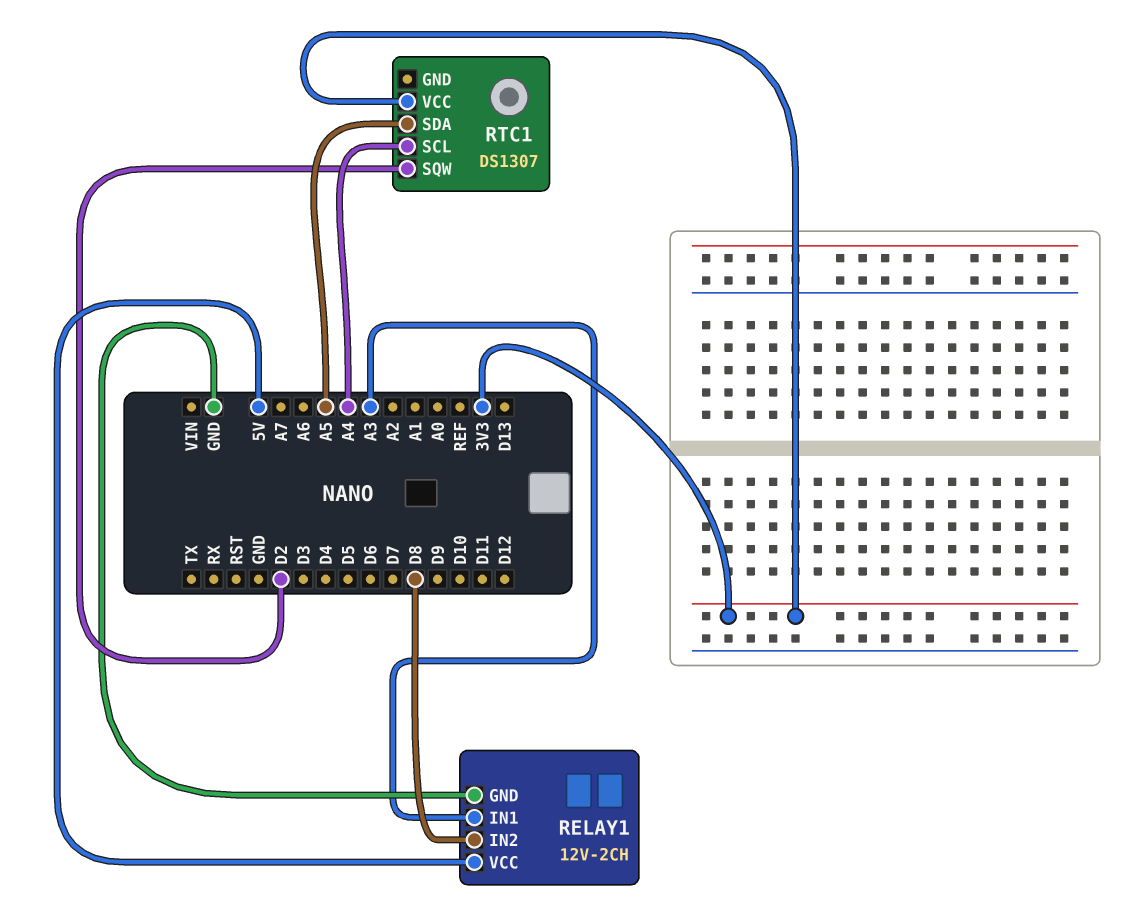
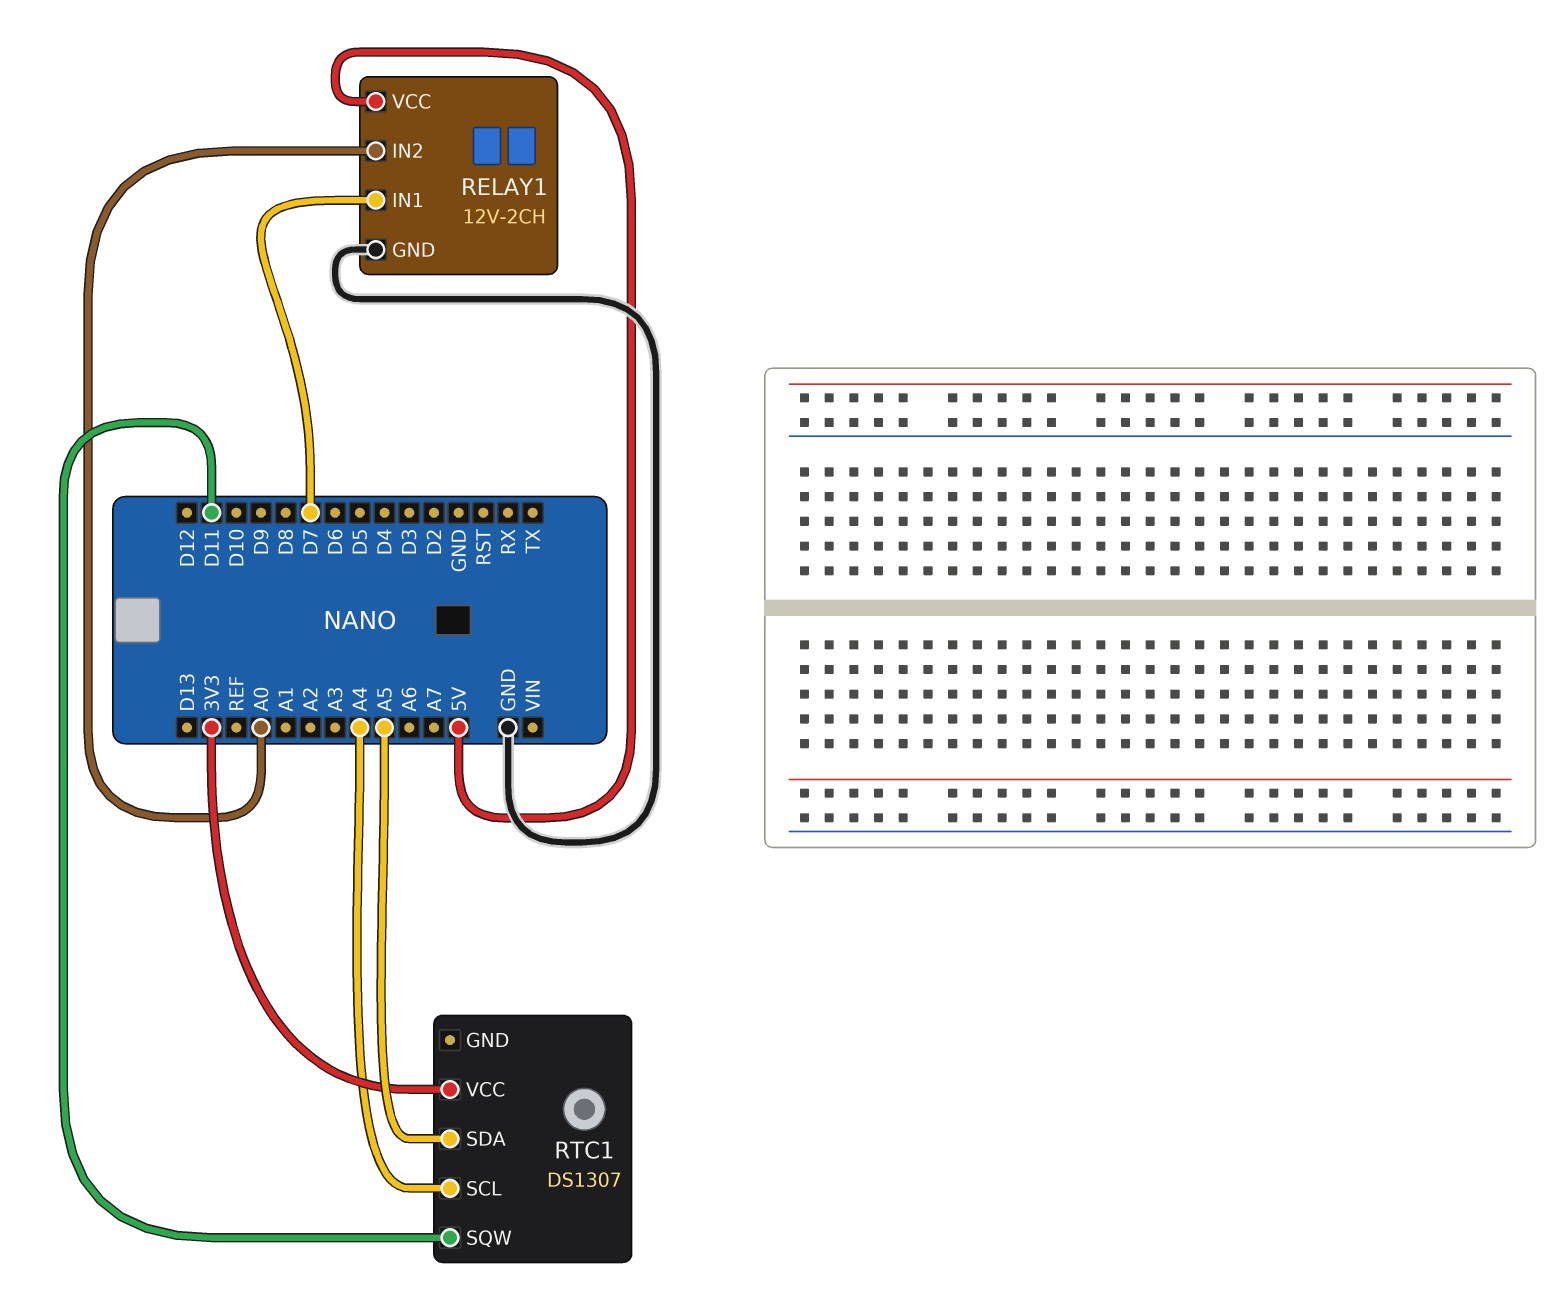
RELAY1 pin IN1: A3 -> D7
RELAY1 pin IN2: D8 -> A0
RTC1 pin SQW: D2 -> D11

